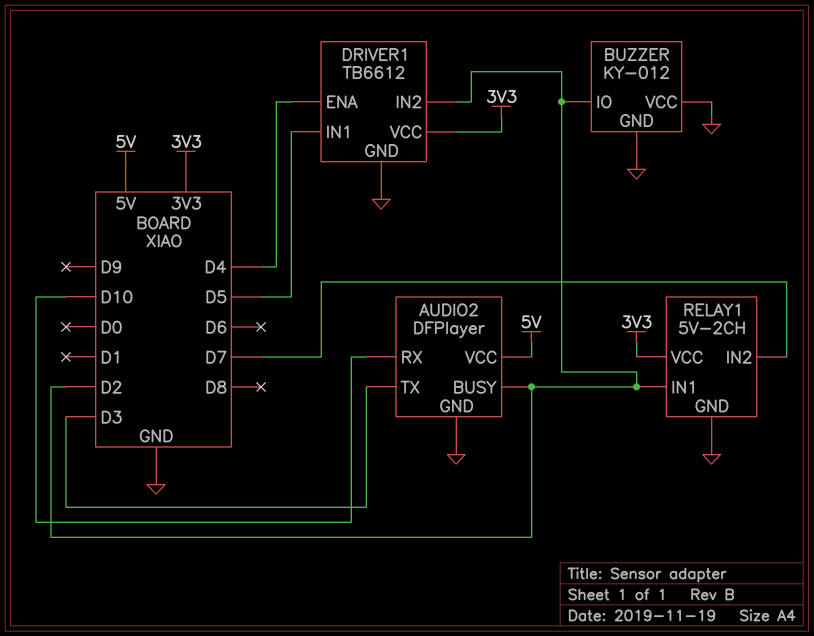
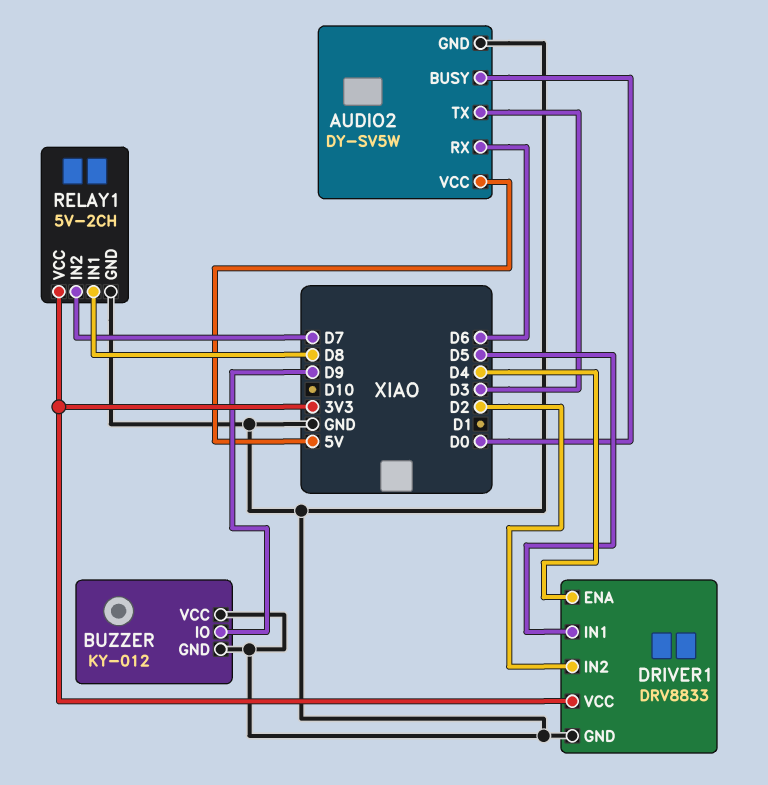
AUDIO2: DFPlayer -> DY-SV5W
AUDIO2 pin BUSY: D2 -> D0
AUDIO2 pin RX: D10 -> D6
BUZZER pin IO: D2 -> D9
DRIVER1: TB6612 -> DRV8833
RELAY1 pin IN1: D2 -> D8

